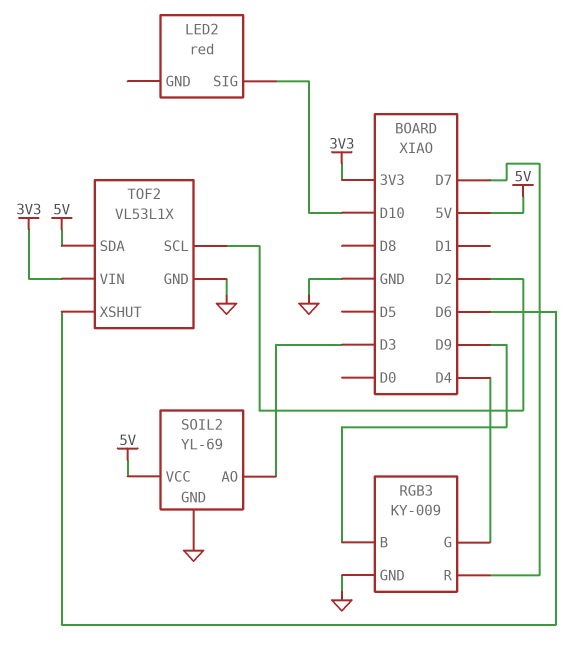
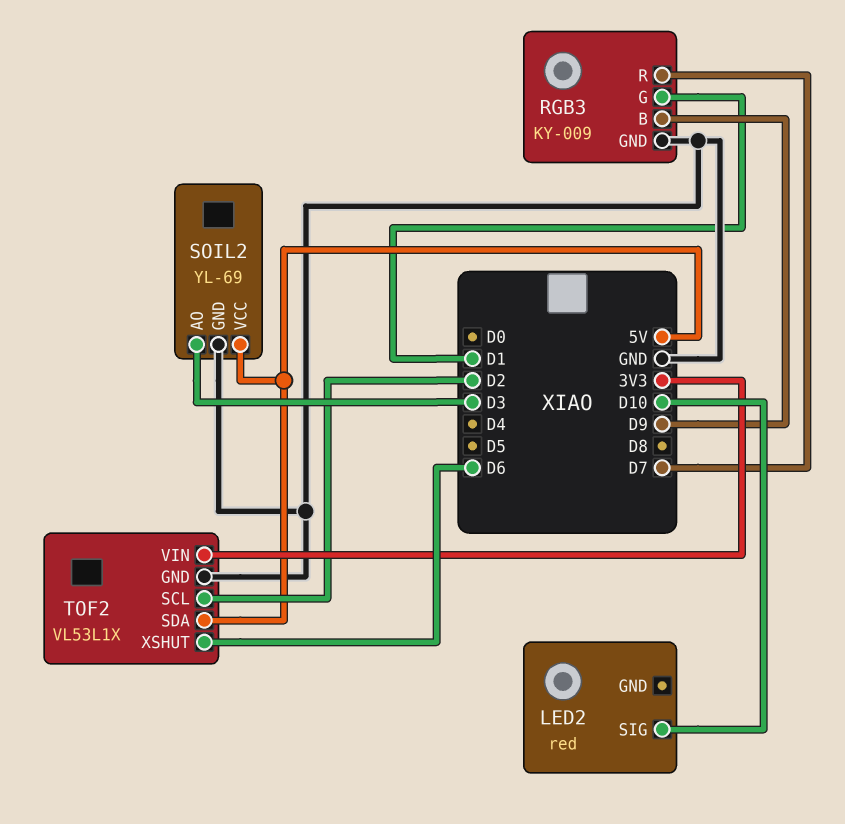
RGB3 pin G: D4 -> D1

